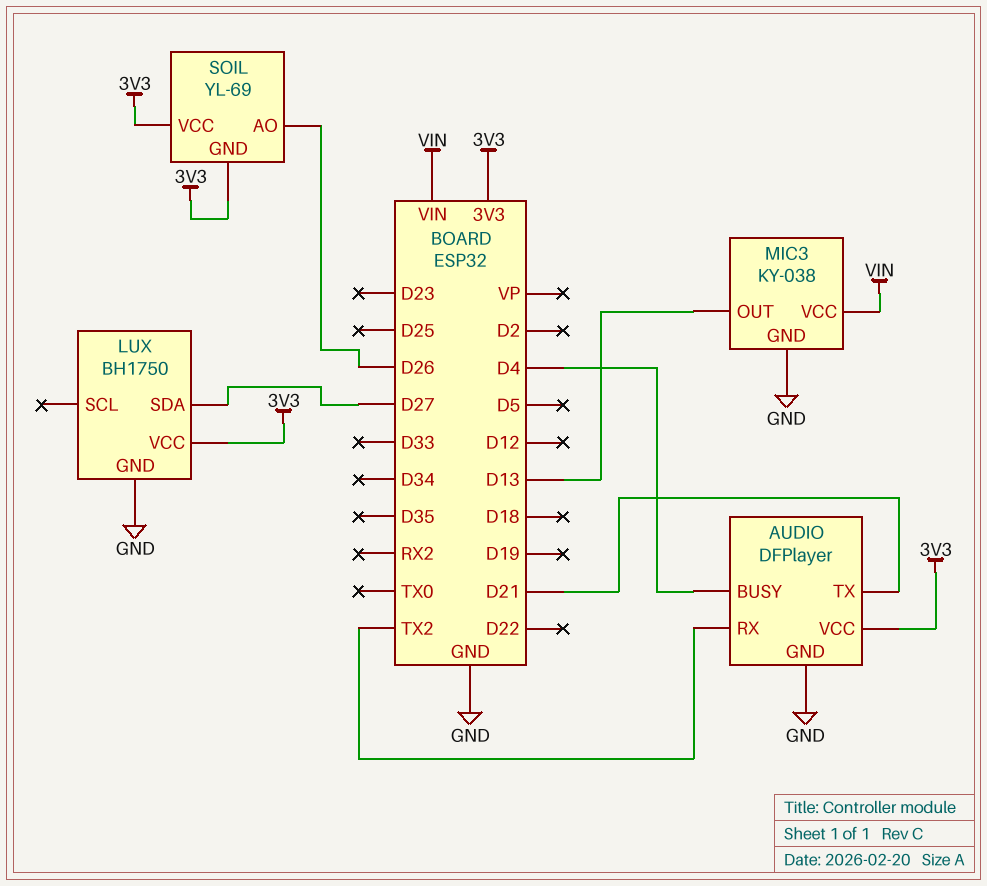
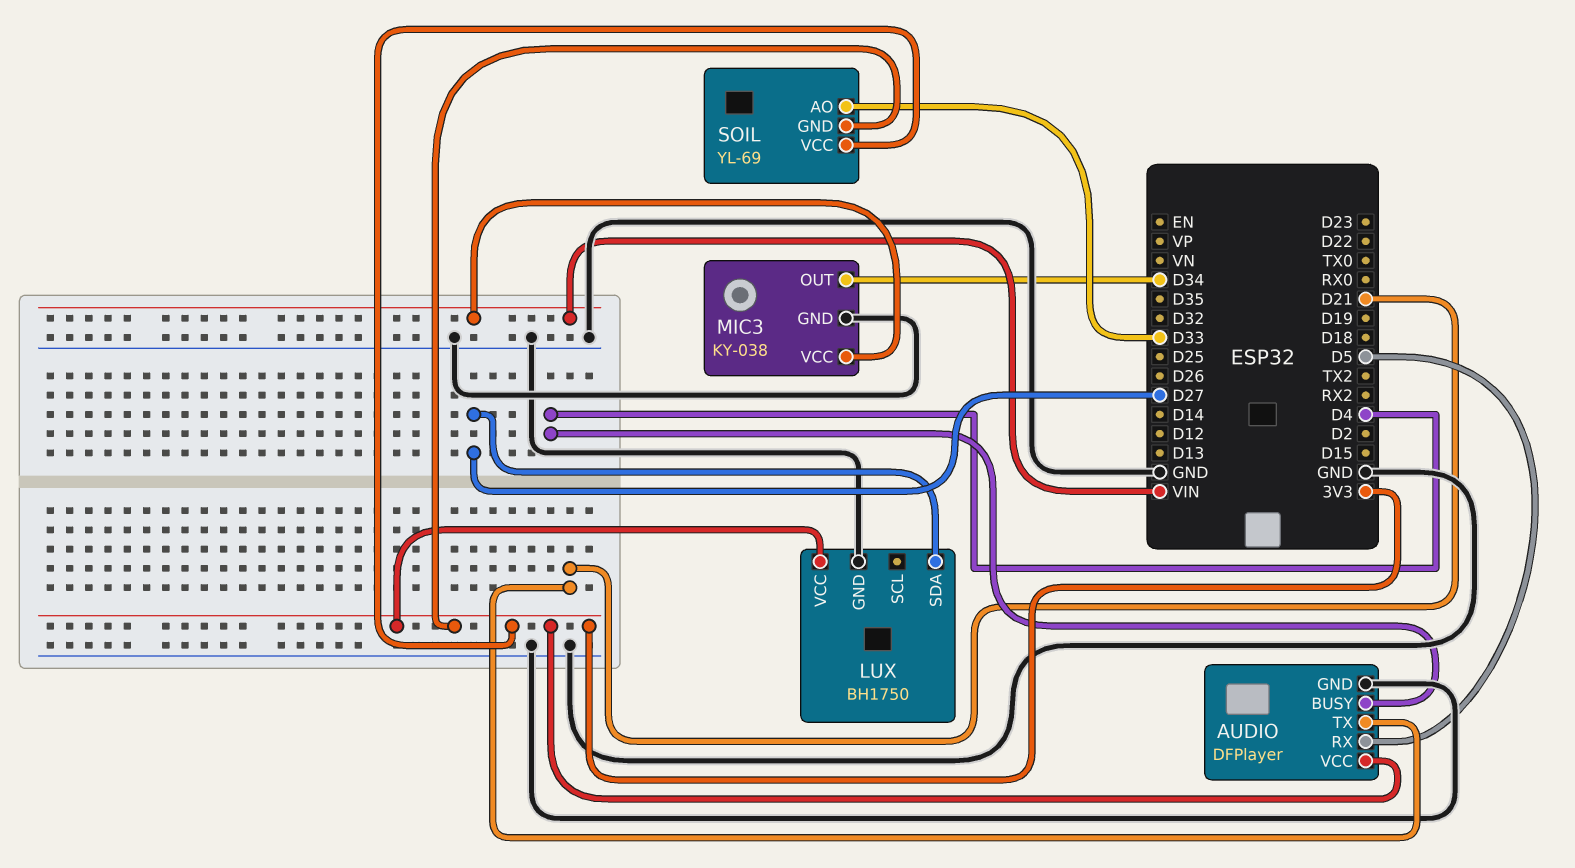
AUDIO pin RX: TX2 -> D5
MIC3 pin OUT: D13 -> D34
SOIL pin AO: D26 -> D33

